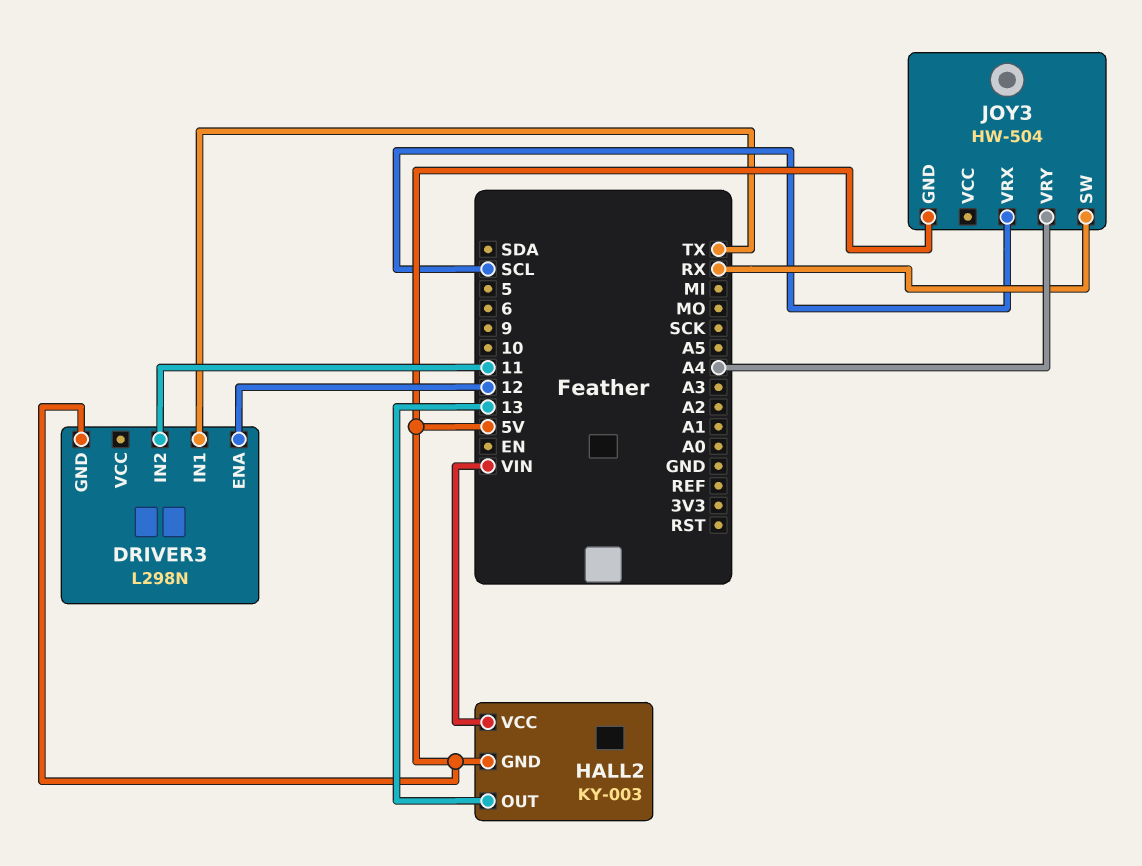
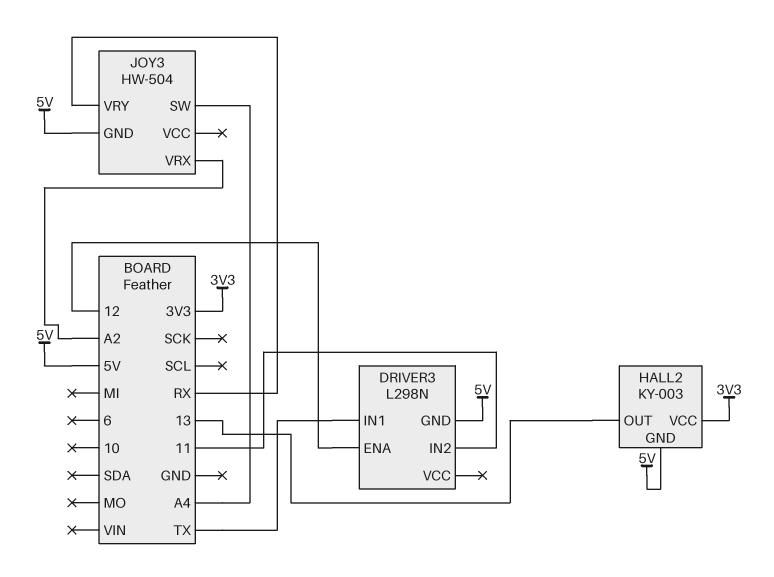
HALL2 pin VCC: VIN -> 3V3
JOY3 pin SW: RX -> A4
JOY3 pin VRX: SCL -> A2
JOY3 pin VRY: A4 -> RX

